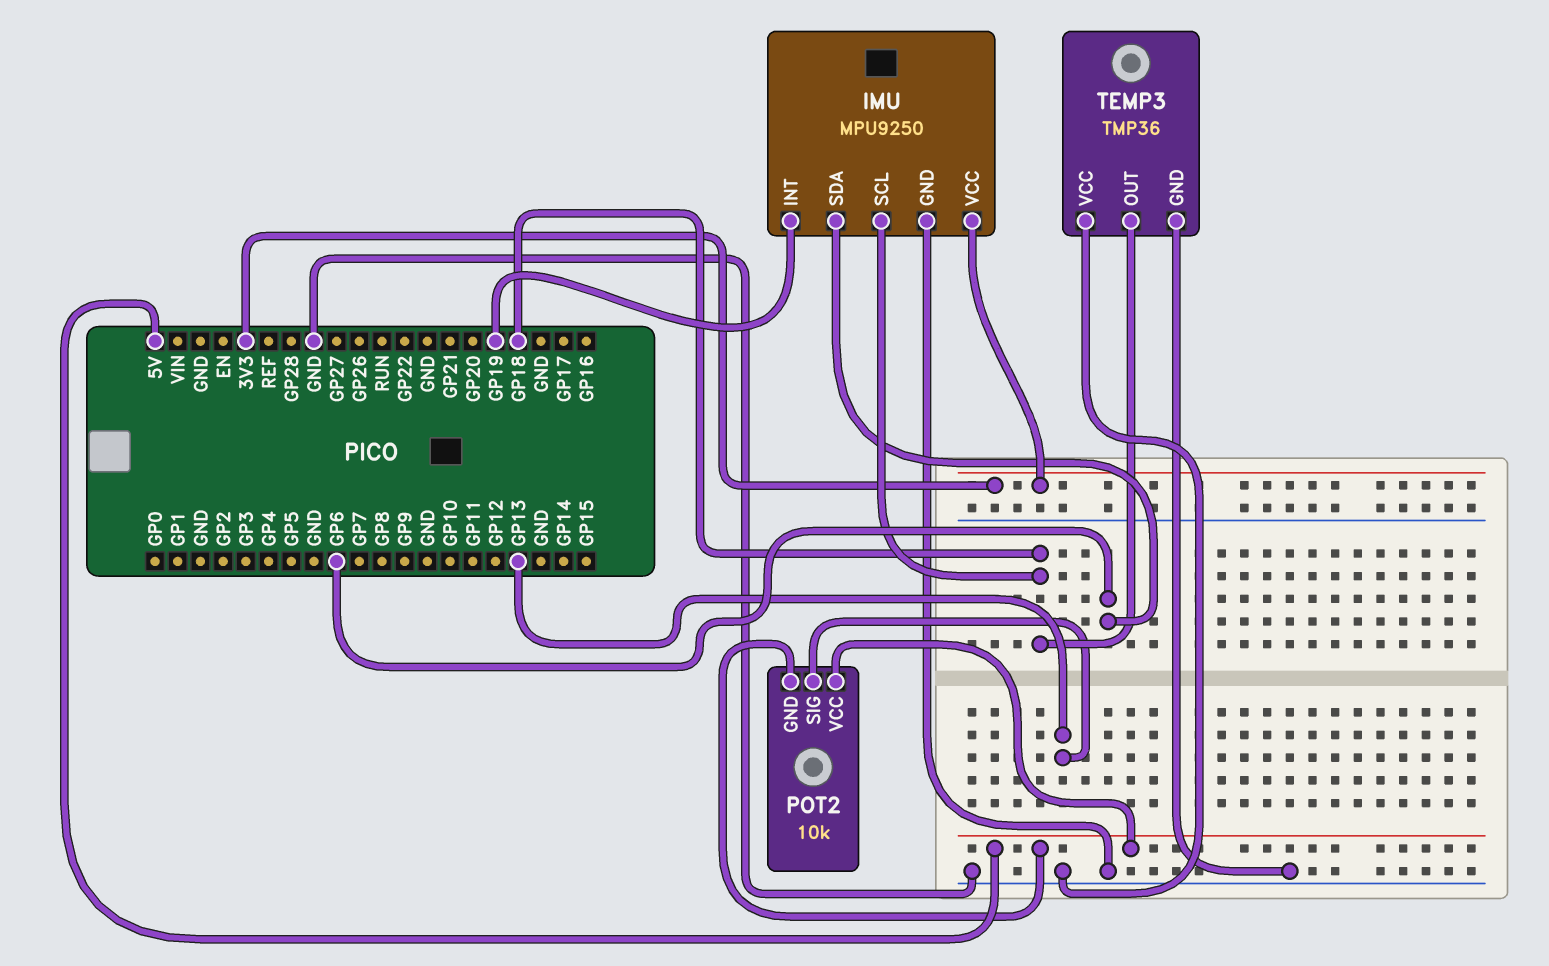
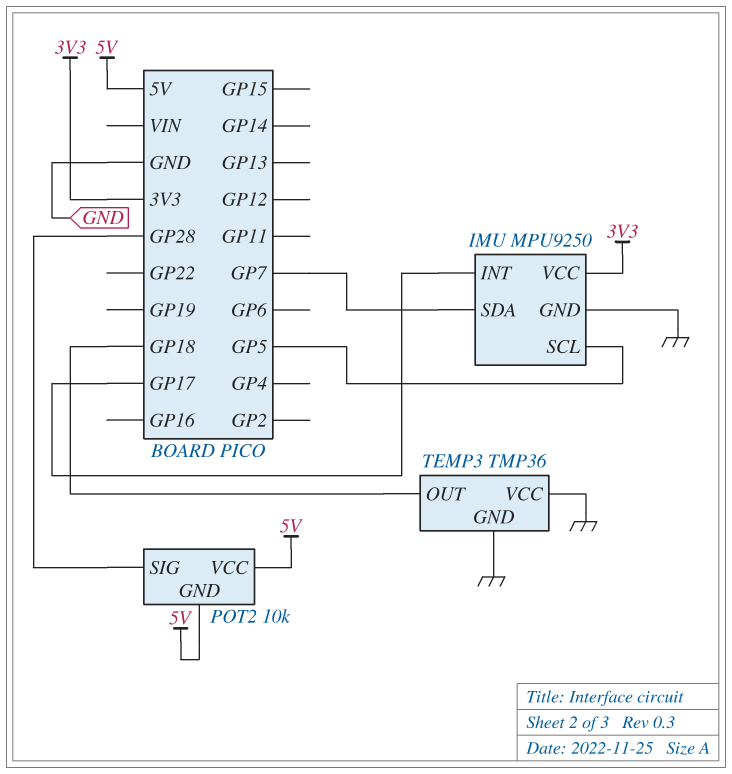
IMU pin INT: GP19 -> GP17
IMU pin SCL: GP18 -> GP5
IMU pin SDA: GP6 -> GP7
POT2 pin SIG: GP13 -> GP28

